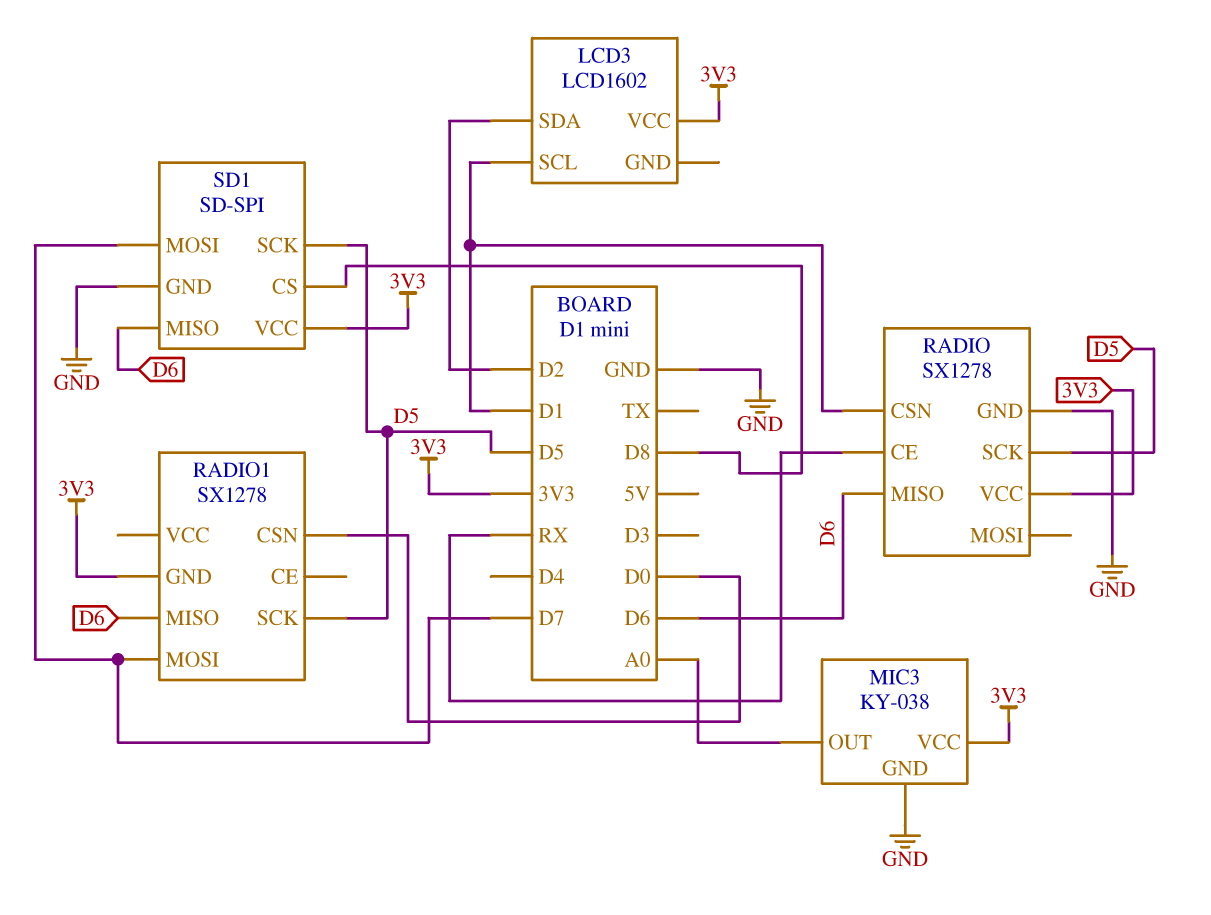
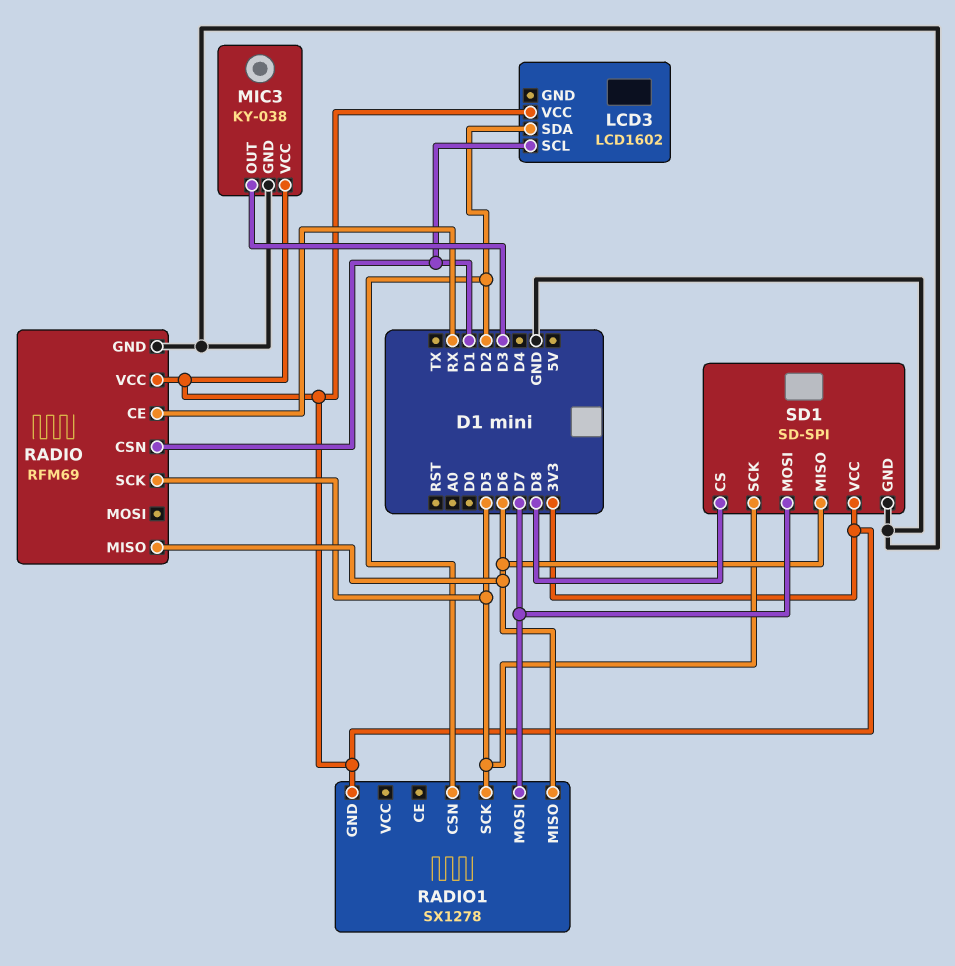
MIC3 pin OUT: A0 -> D3
RADIO: SX1278 -> RFM69
RADIO1 pin CSN: D0 -> D2

